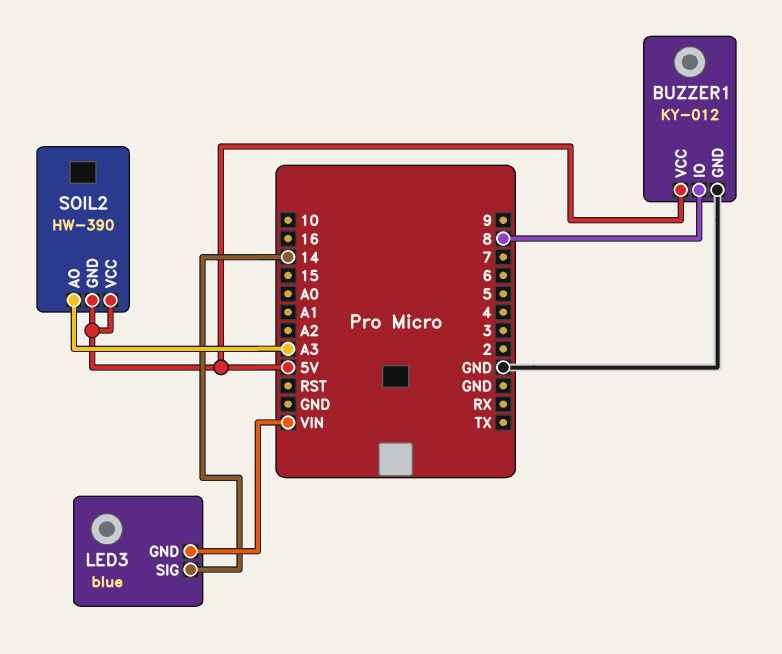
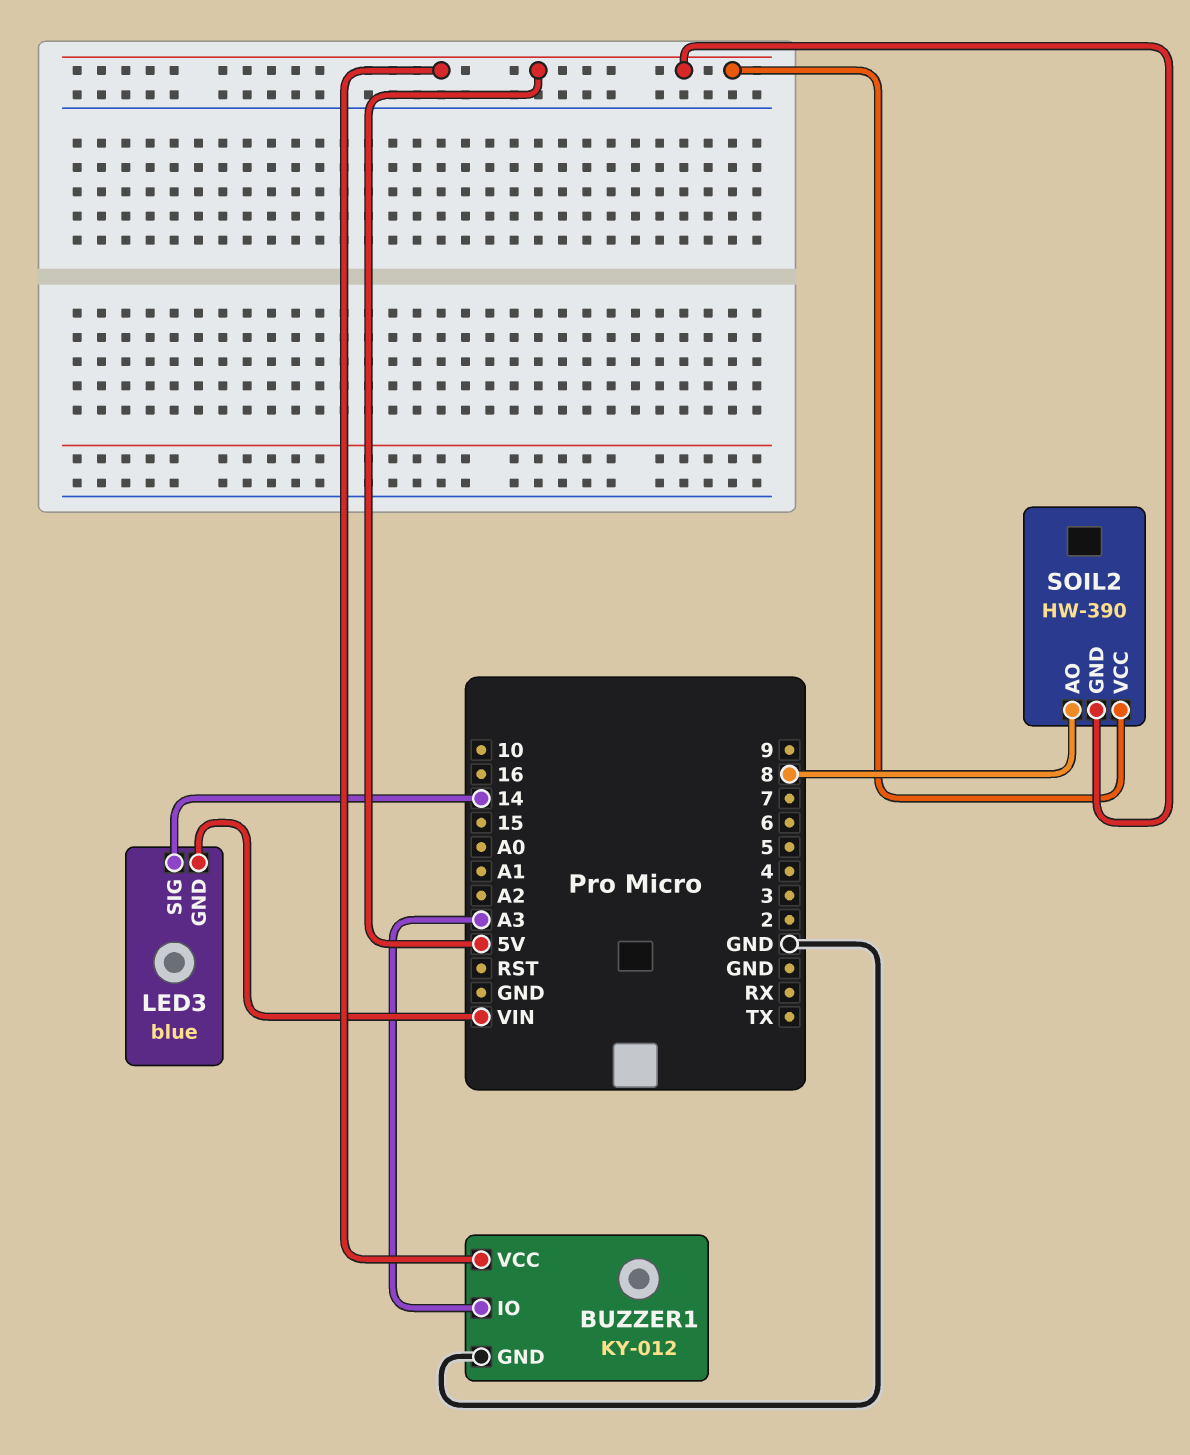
BUZZER1 pin IO: 8 -> A3
SOIL2 pin AO: A3 -> 8

